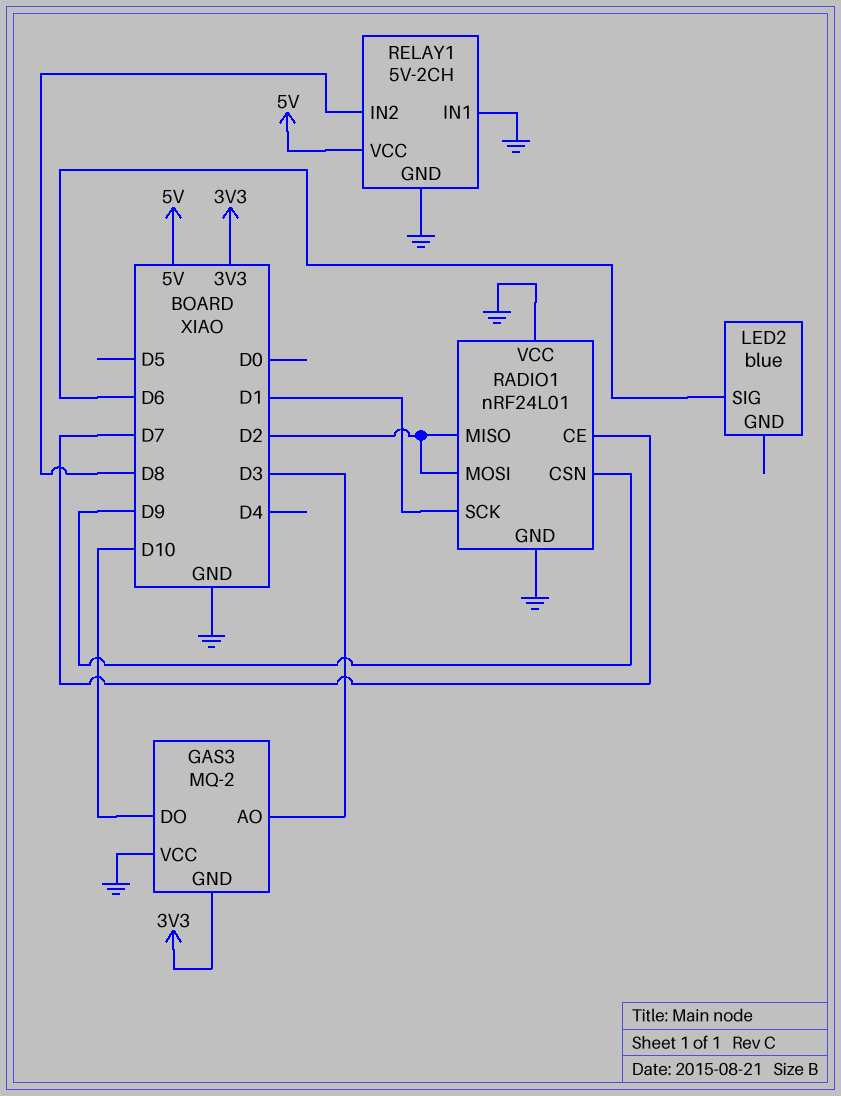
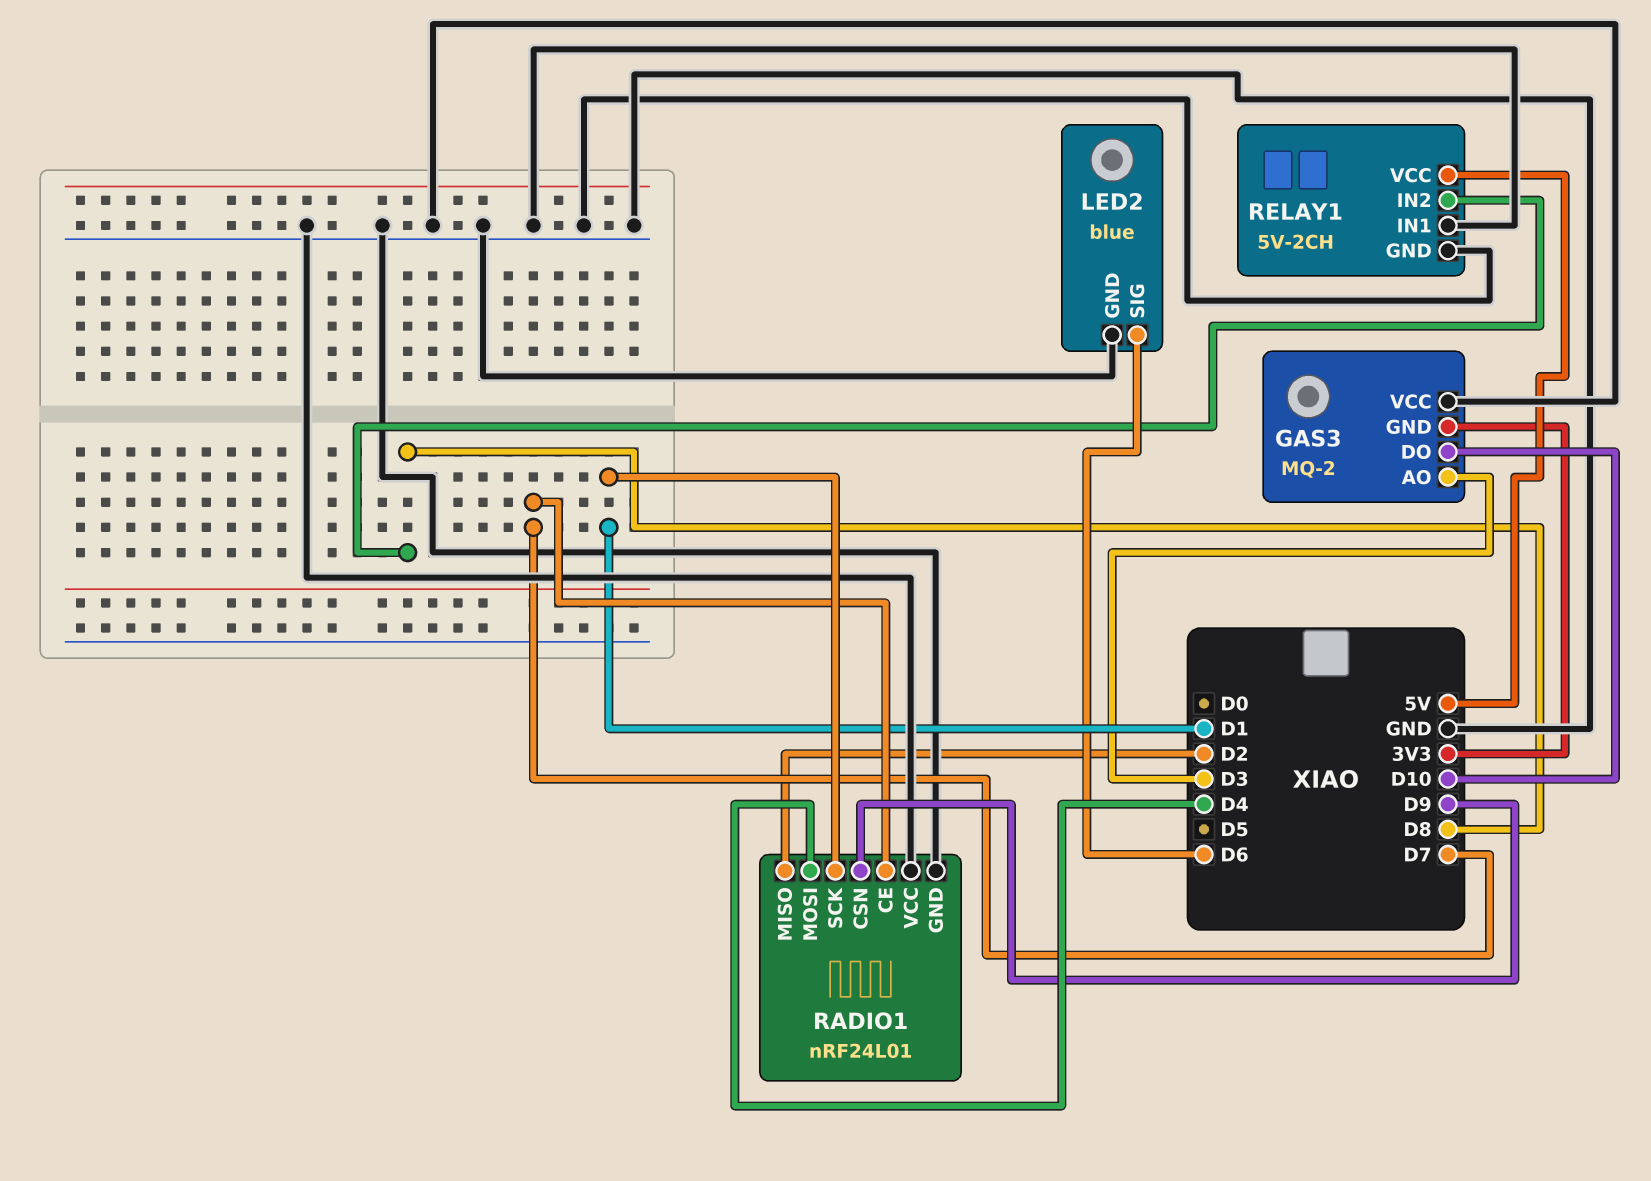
LED2 pin GND: none -> GND
RADIO1 pin MOSI: D2 -> D4

